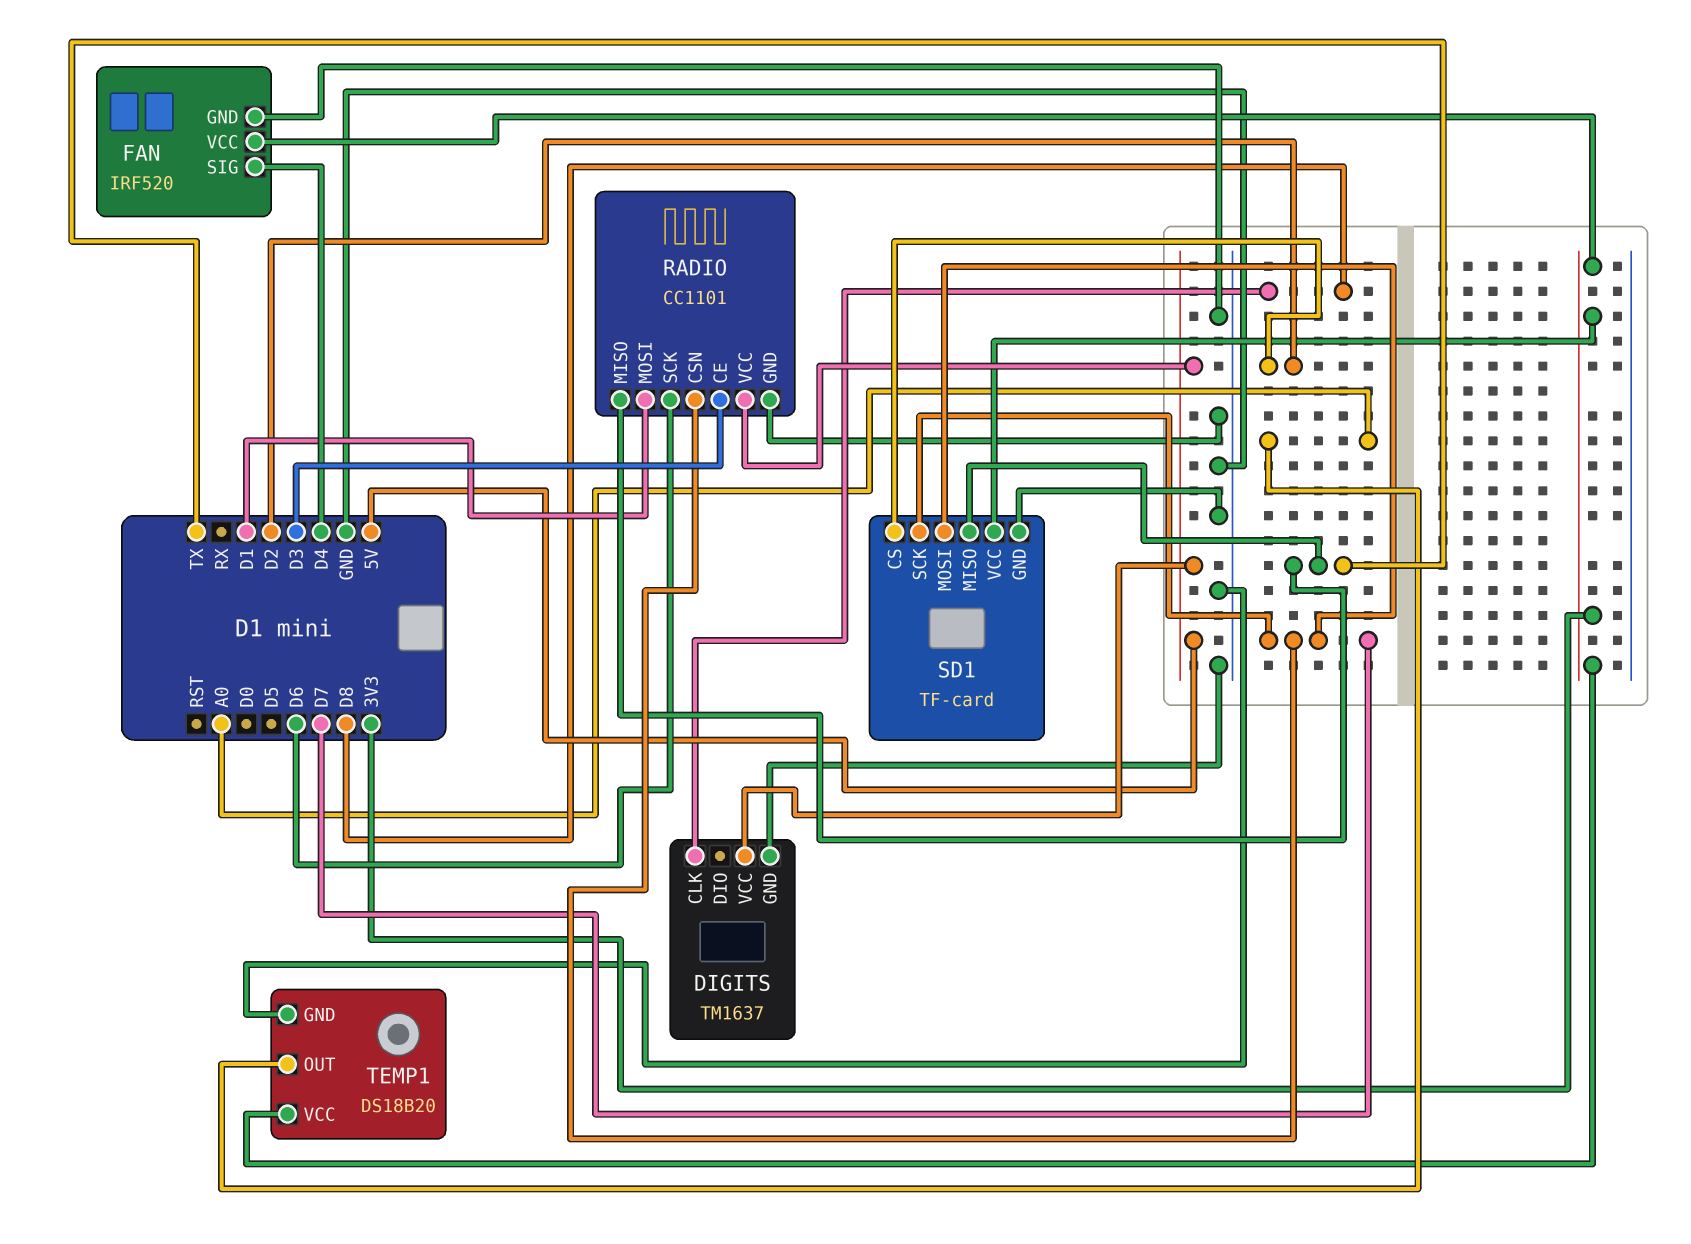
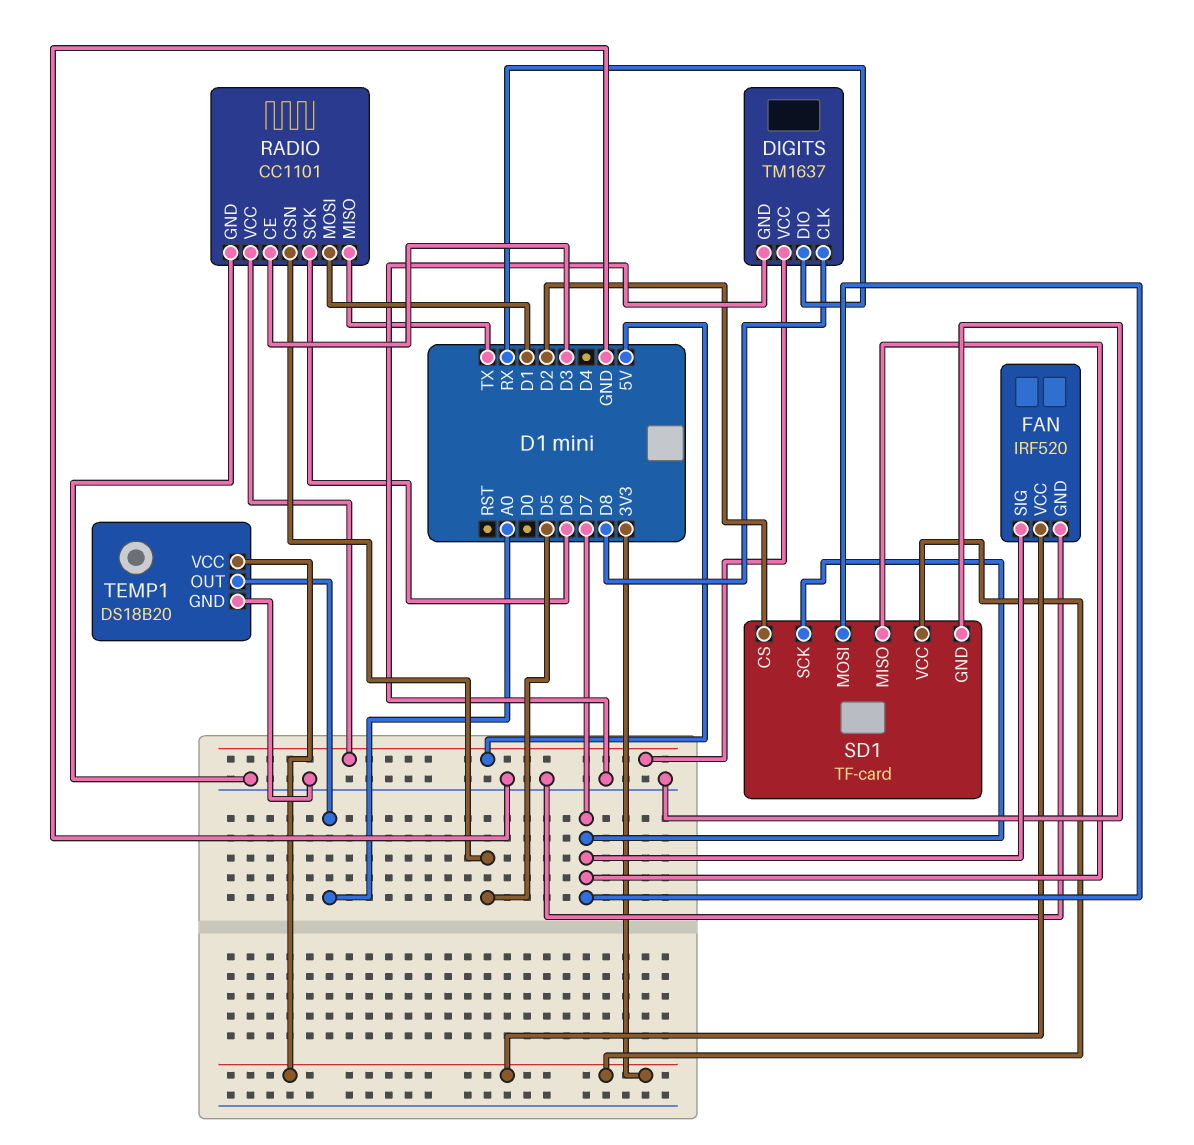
DIGITS pin DIO: none -> RX
FAN pin SIG: D4 -> D7
RADIO pin CSN: D7 -> D5
SD1 pin MISO: TX -> D7

